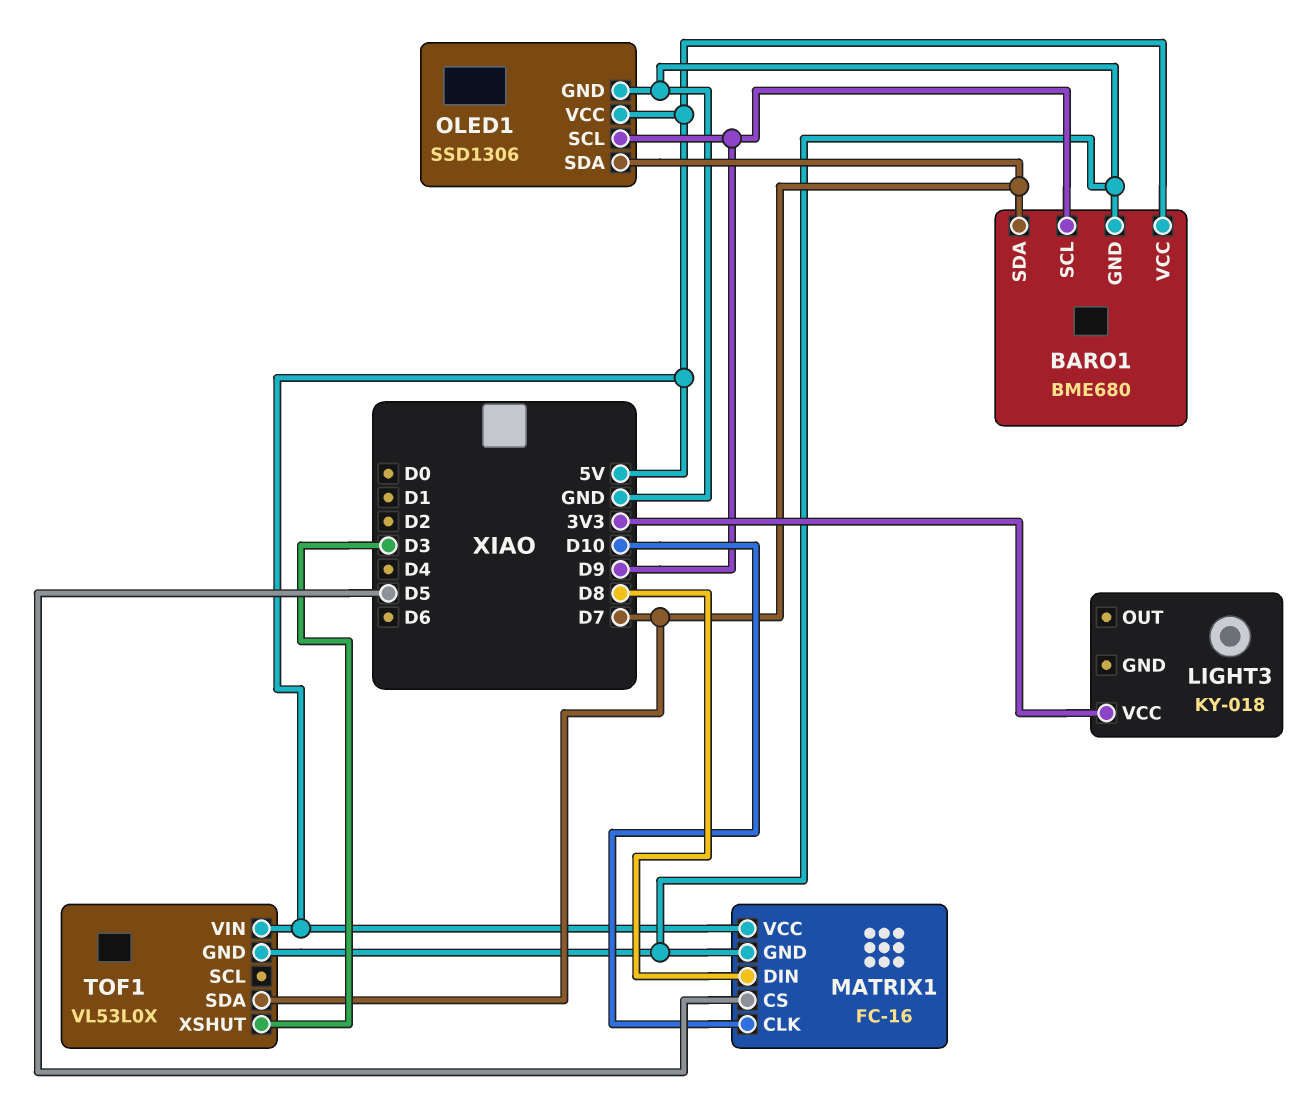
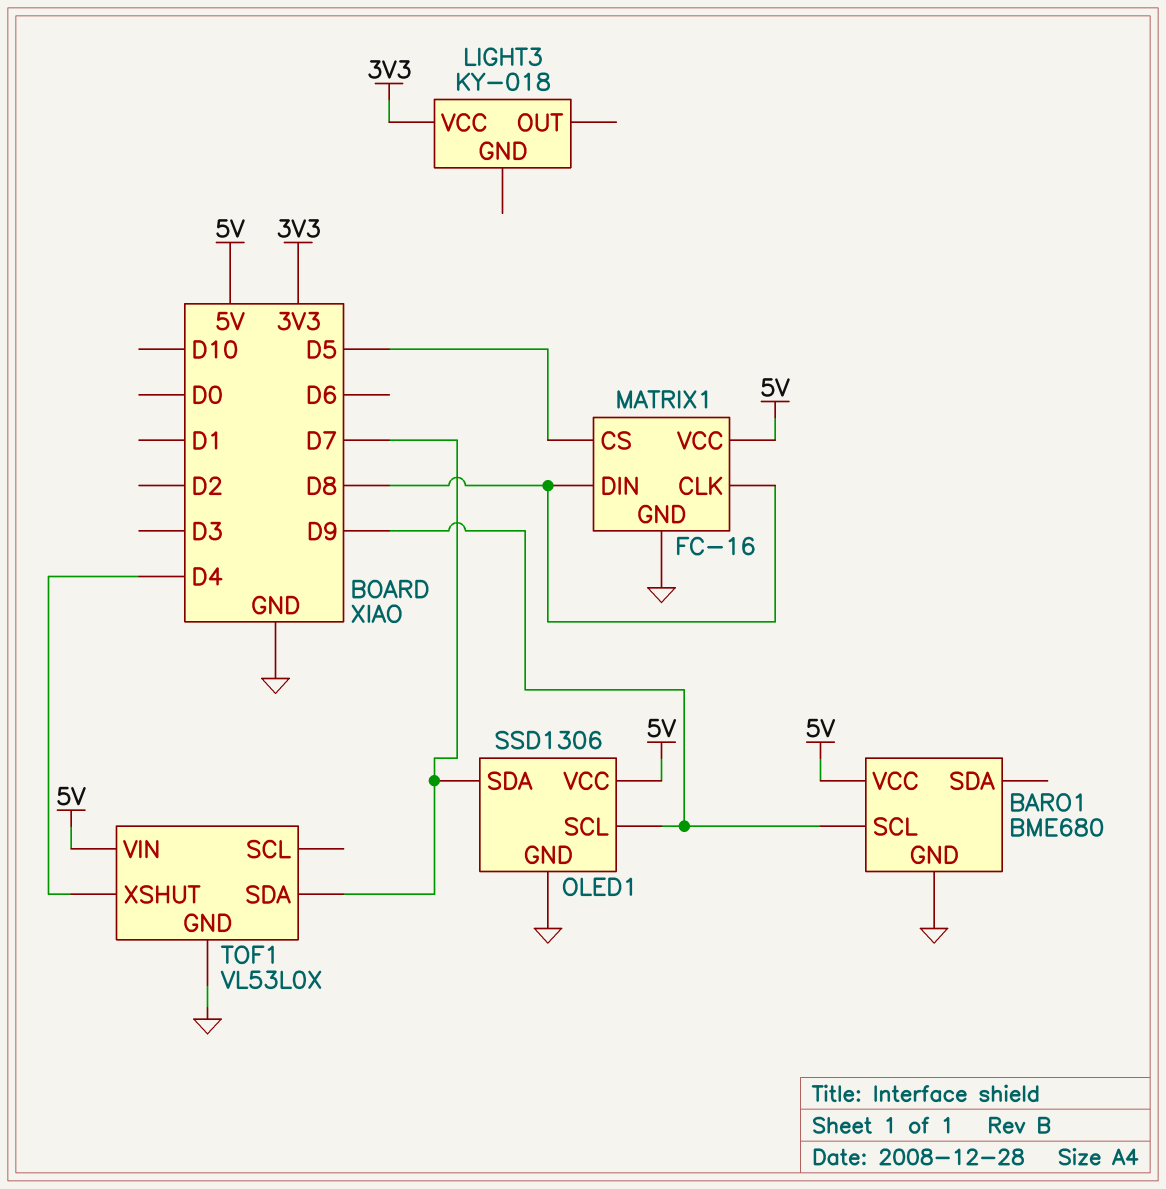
BARO1 pin SDA: D7 -> none
MATRIX1 pin CLK: D10 -> D8
TOF1 pin XSHUT: D3 -> D4

